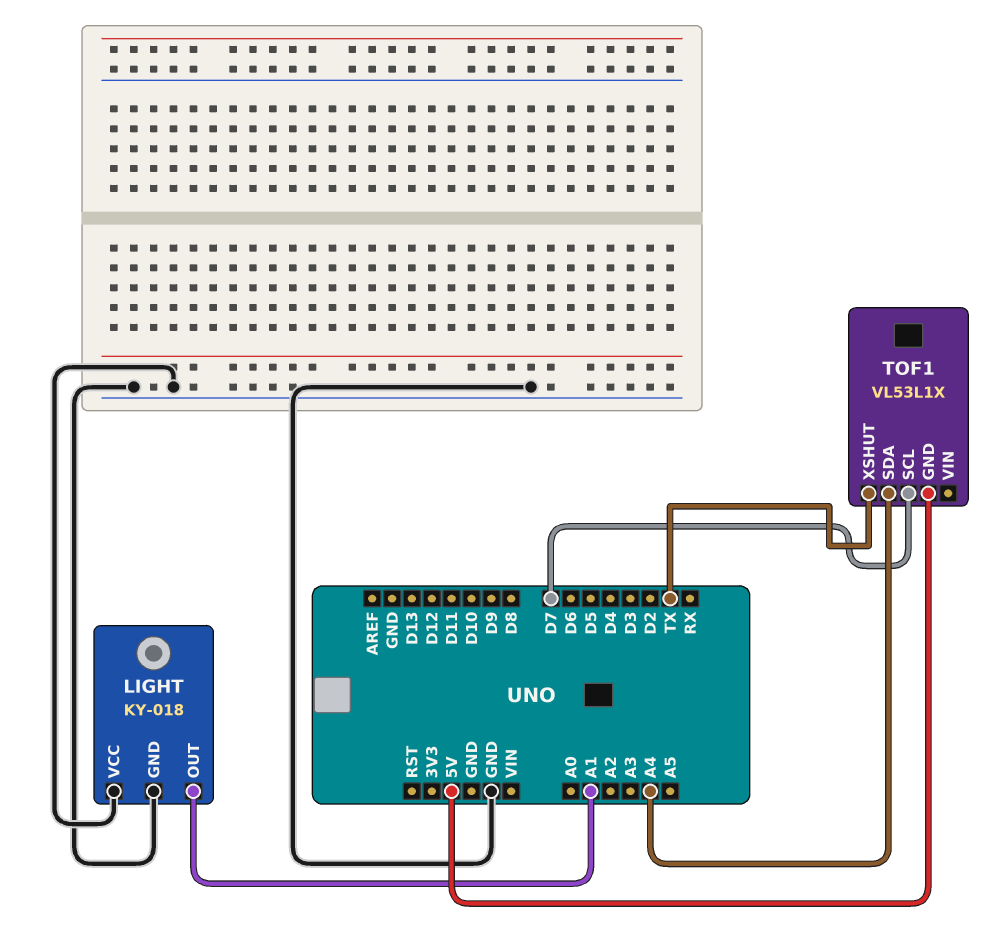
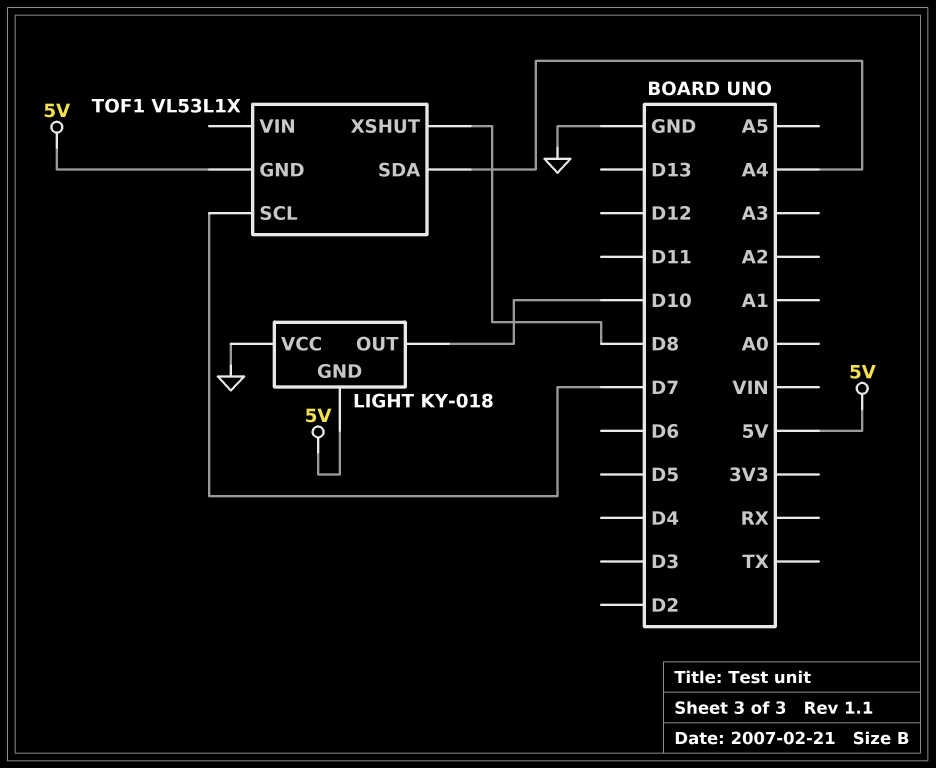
LIGHT pin GND: GND -> 5V
LIGHT pin OUT: A1 -> D10
TOF1 pin XSHUT: TX -> D8

